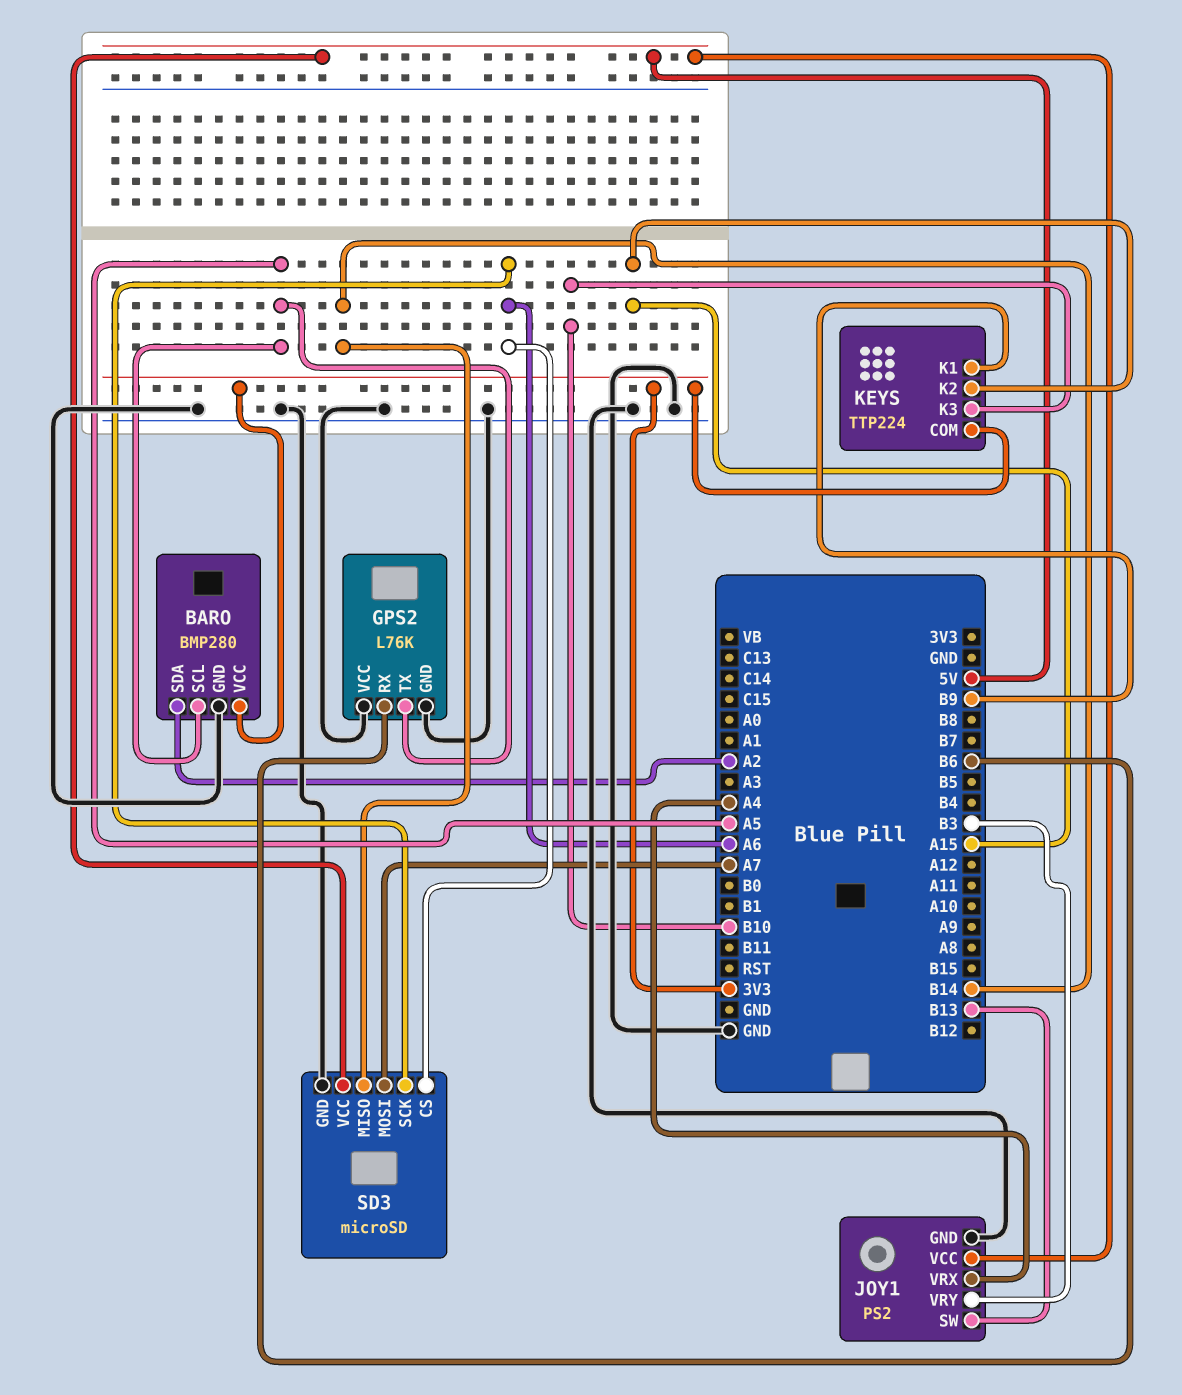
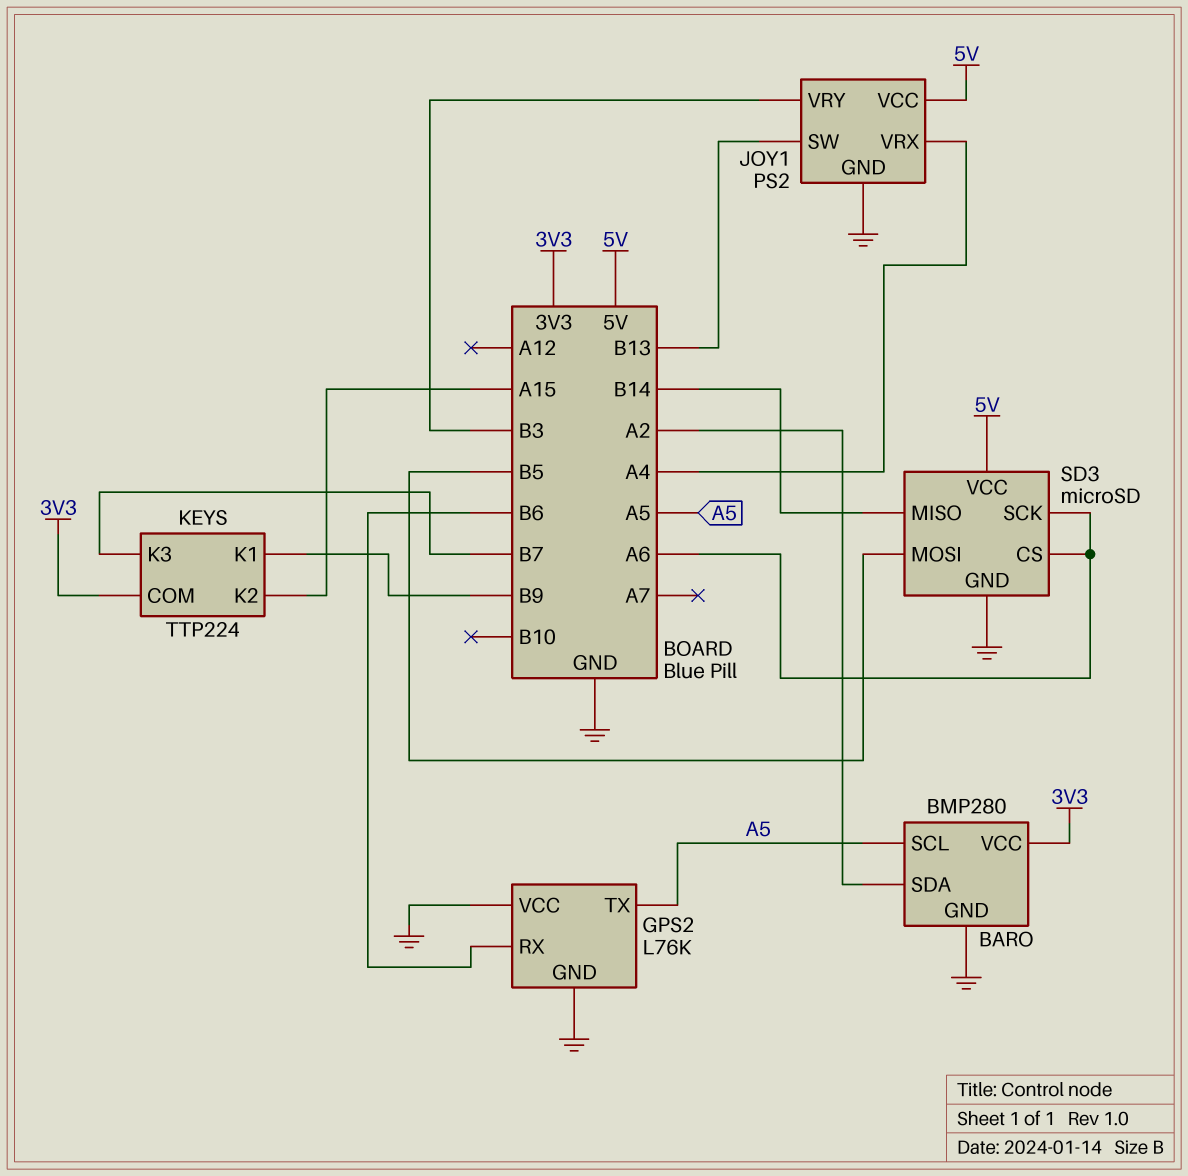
KEYS pin K3: B10 -> B7
SD3 pin MOSI: A7 -> B5

